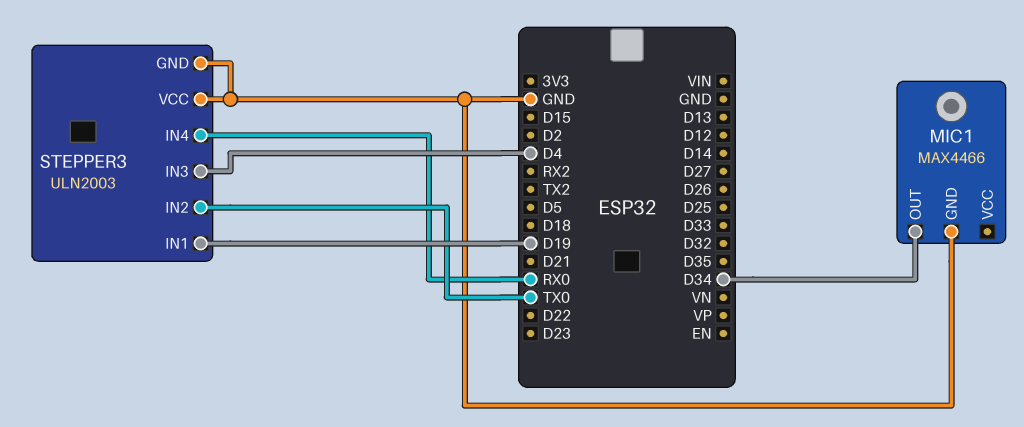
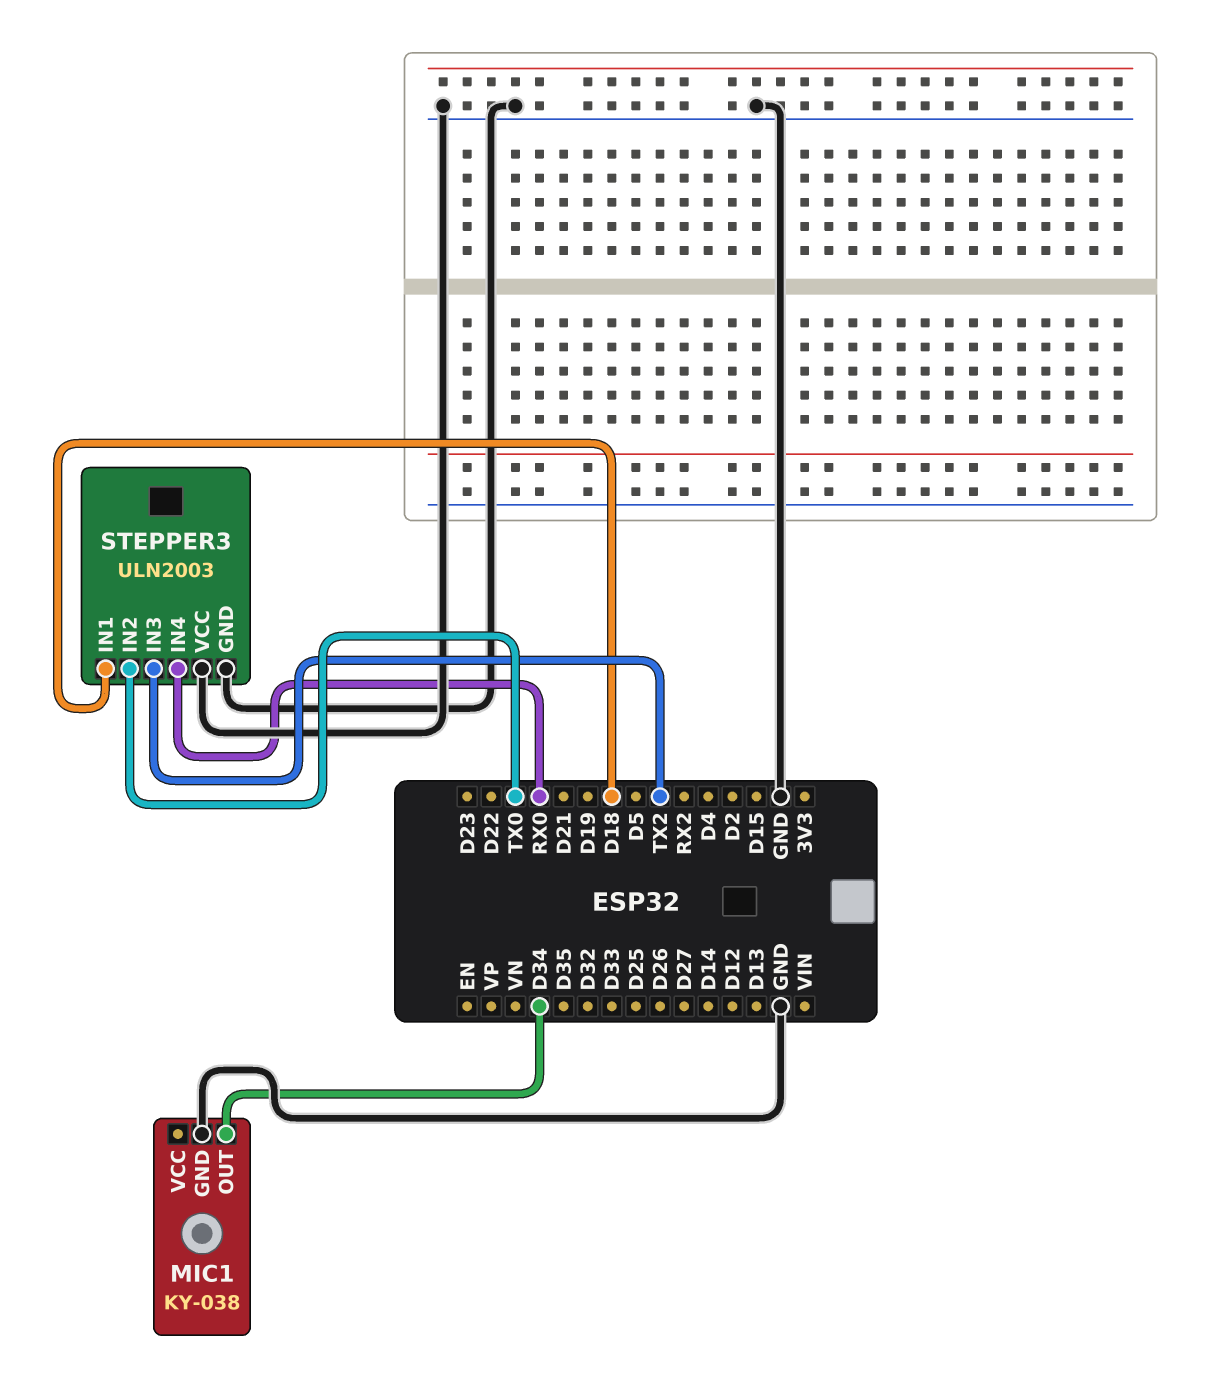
MIC1: MAX4466 -> KY-038
STEPPER3 pin IN1: D19 -> D18
STEPPER3 pin IN3: D4 -> TX2

